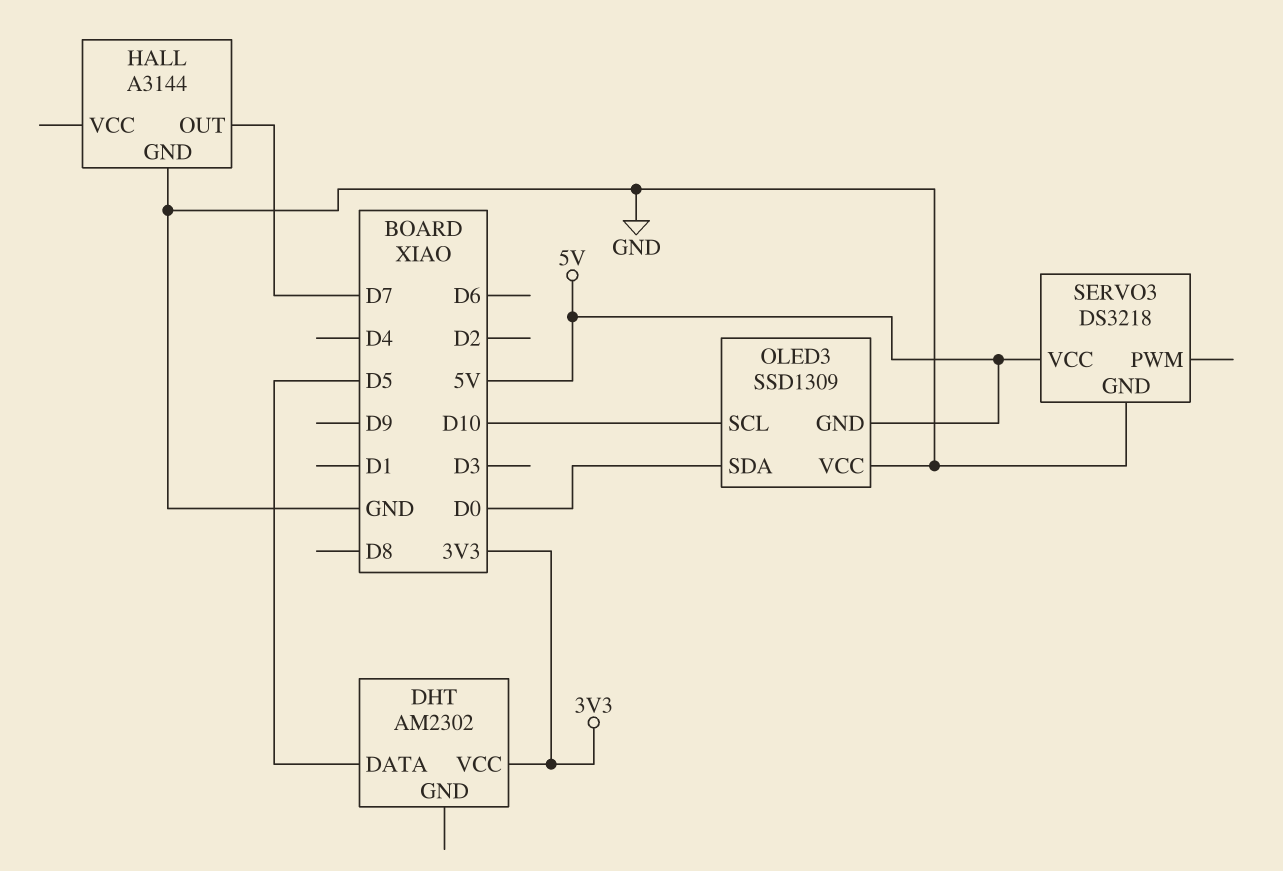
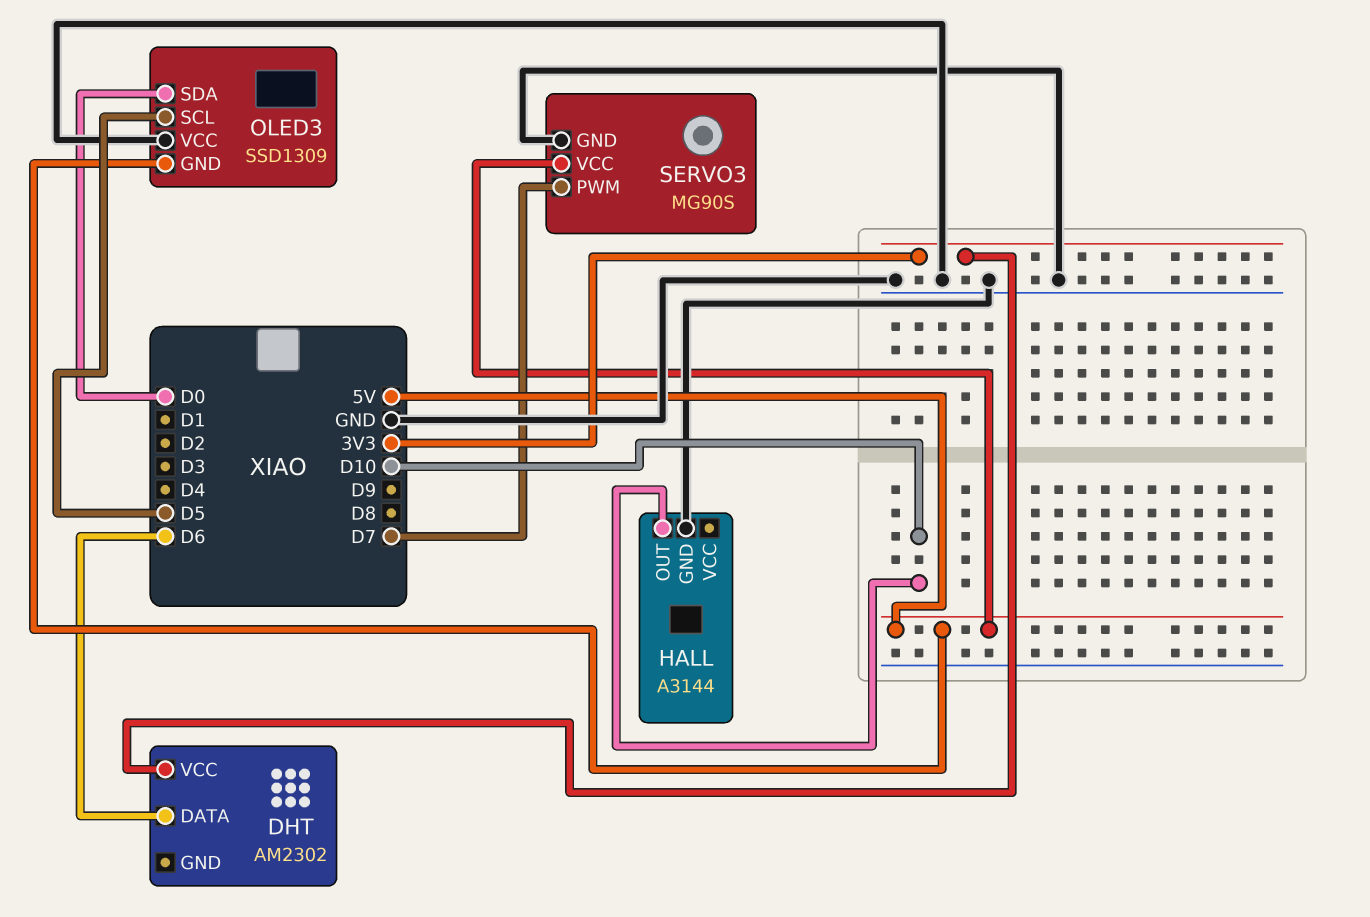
DHT pin DATA: D5 -> D6
HALL pin OUT: D7 -> D10
OLED3 pin SCL: D10 -> D5
SERVO3: DS3218 -> MG90S
SERVO3 pin PWM: none -> D7

